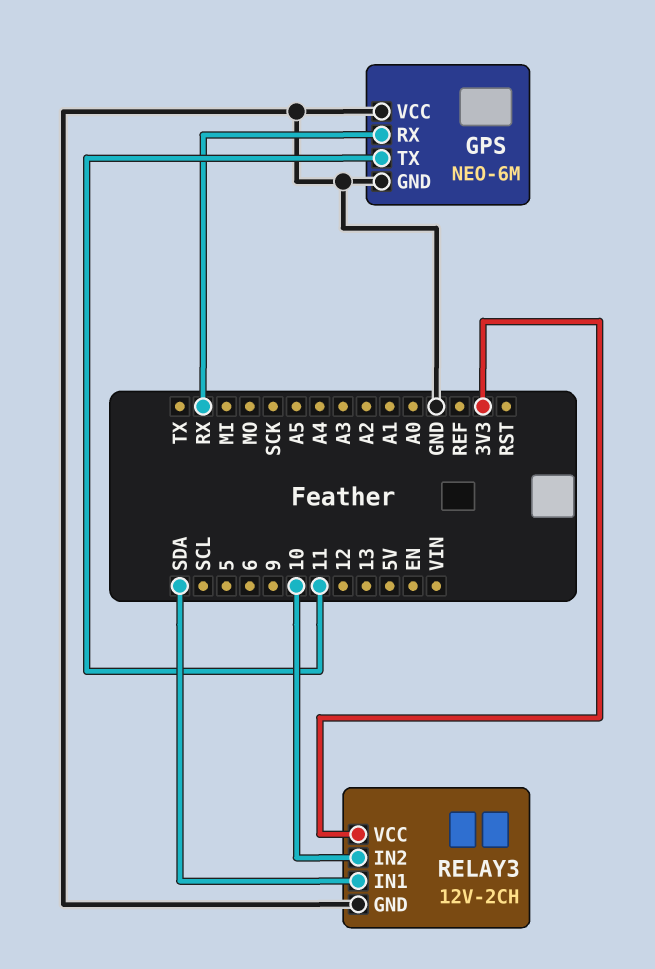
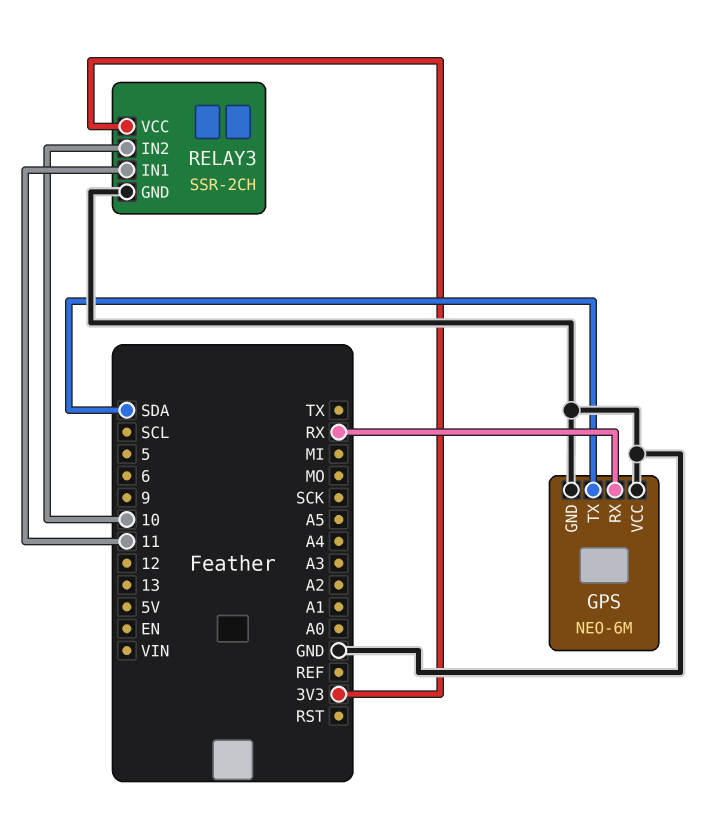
GPS pin TX: 11 -> SDA
RELAY3: 12V-2CH -> SSR-2CH
RELAY3 pin IN1: SDA -> 11

